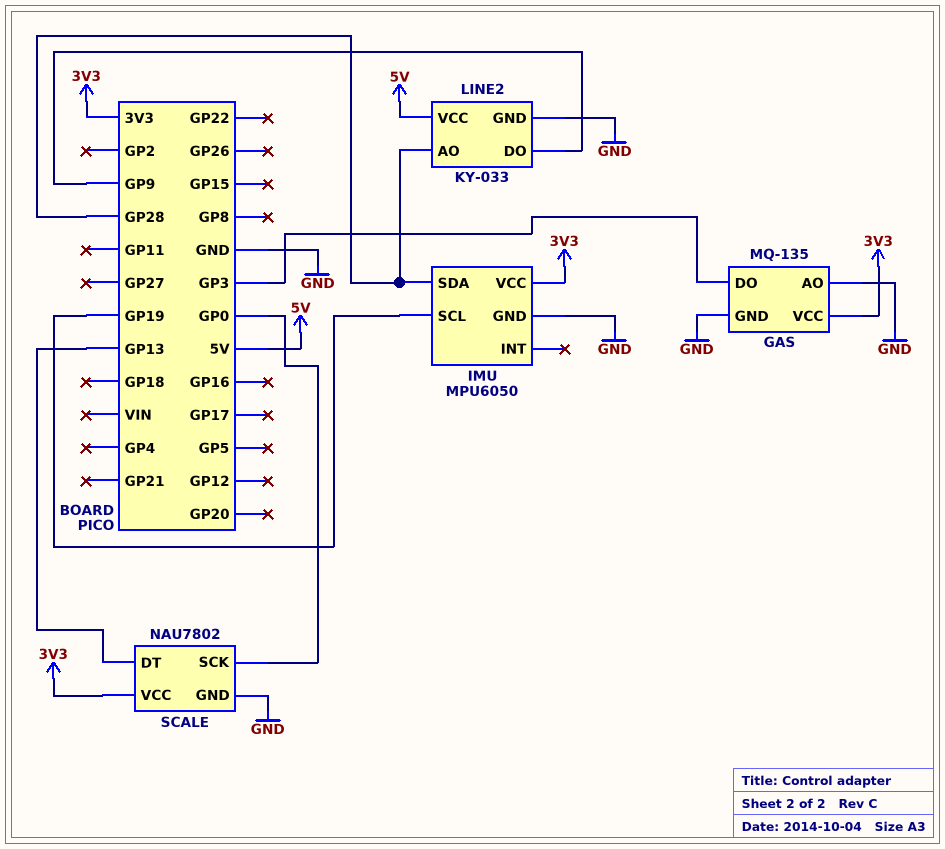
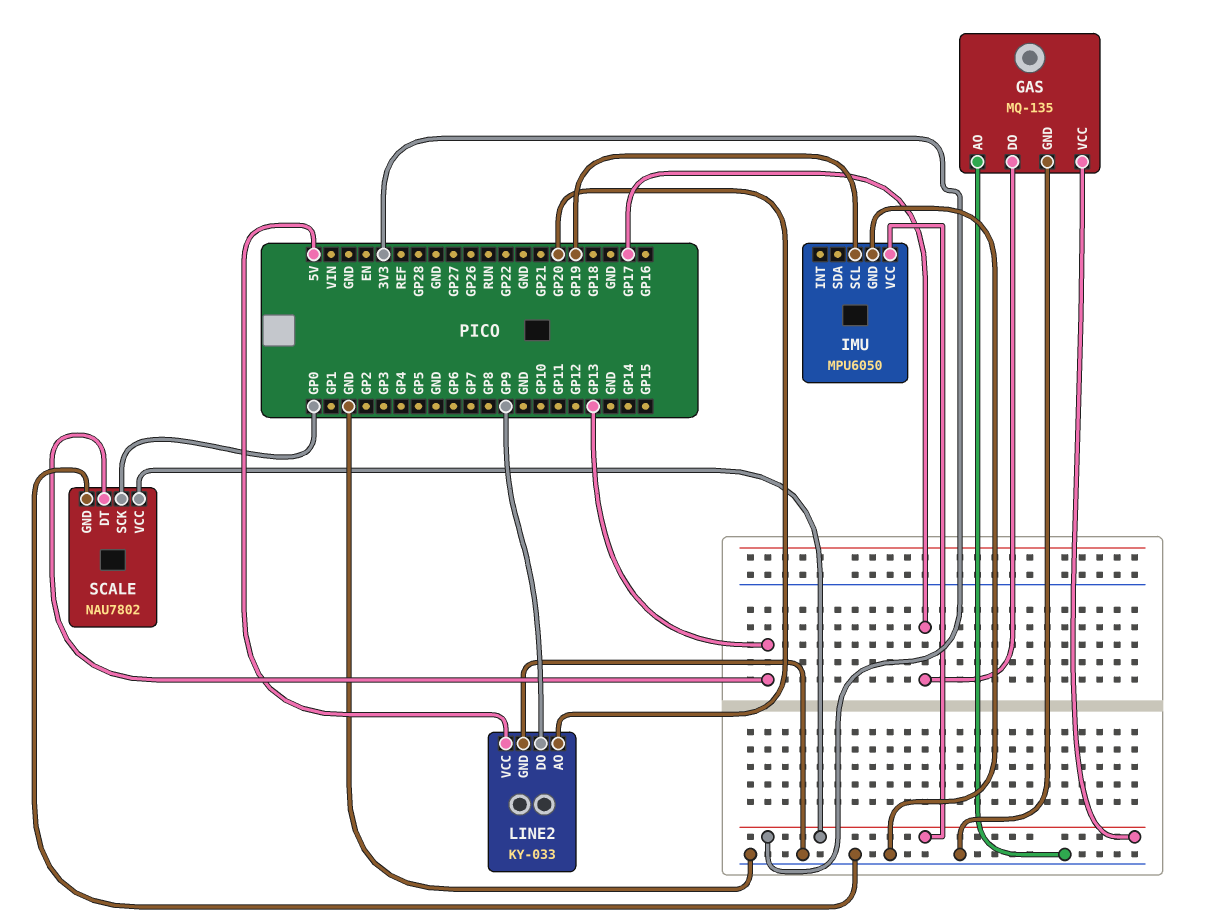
GAS pin DO: GP3 -> GP17
IMU pin SDA: GP28 -> none
LINE2 pin AO: GP28 -> GP20

